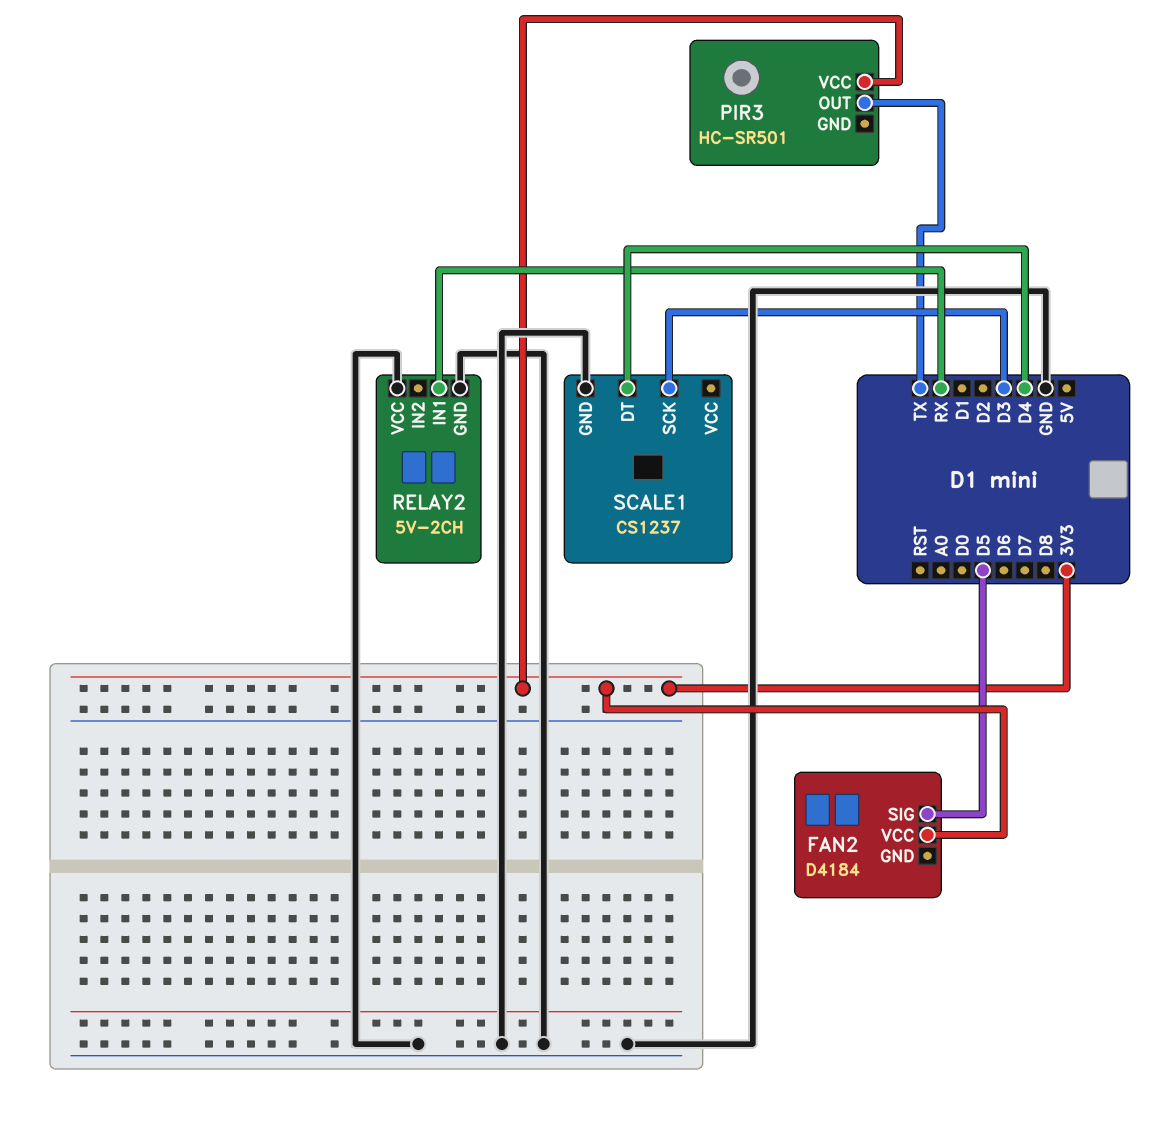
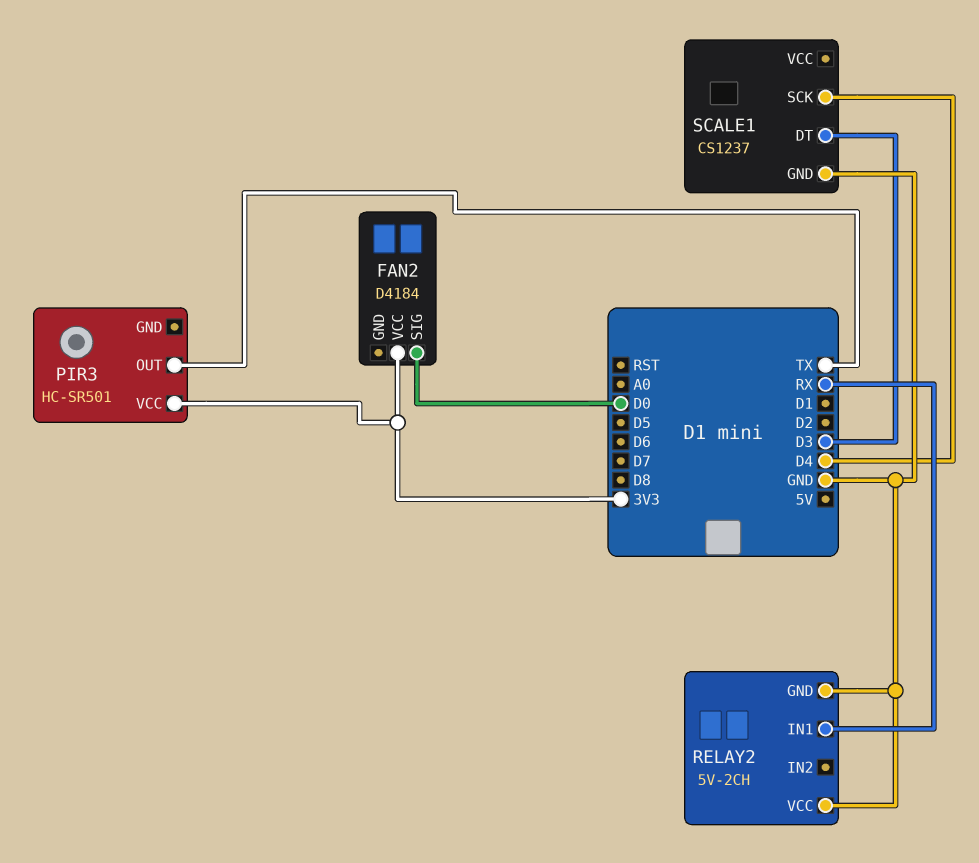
FAN2 pin SIG: D5 -> D0
SCALE1 pin DT: D4 -> D3
SCALE1 pin SCK: D3 -> D4

